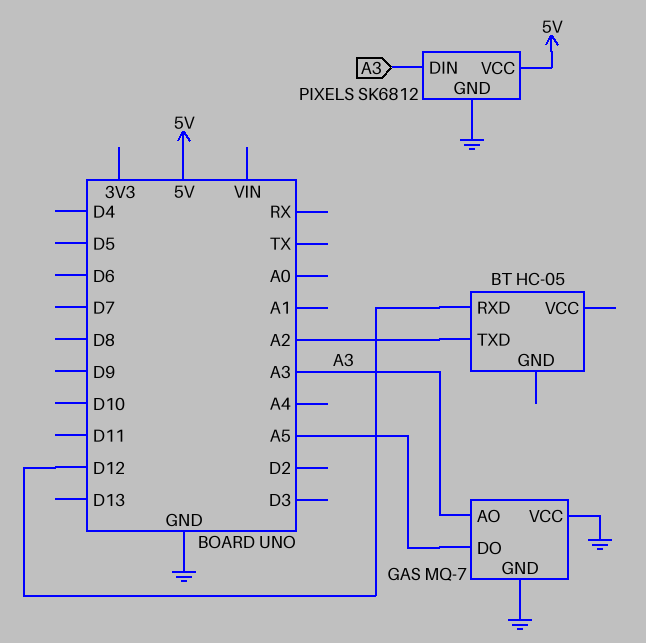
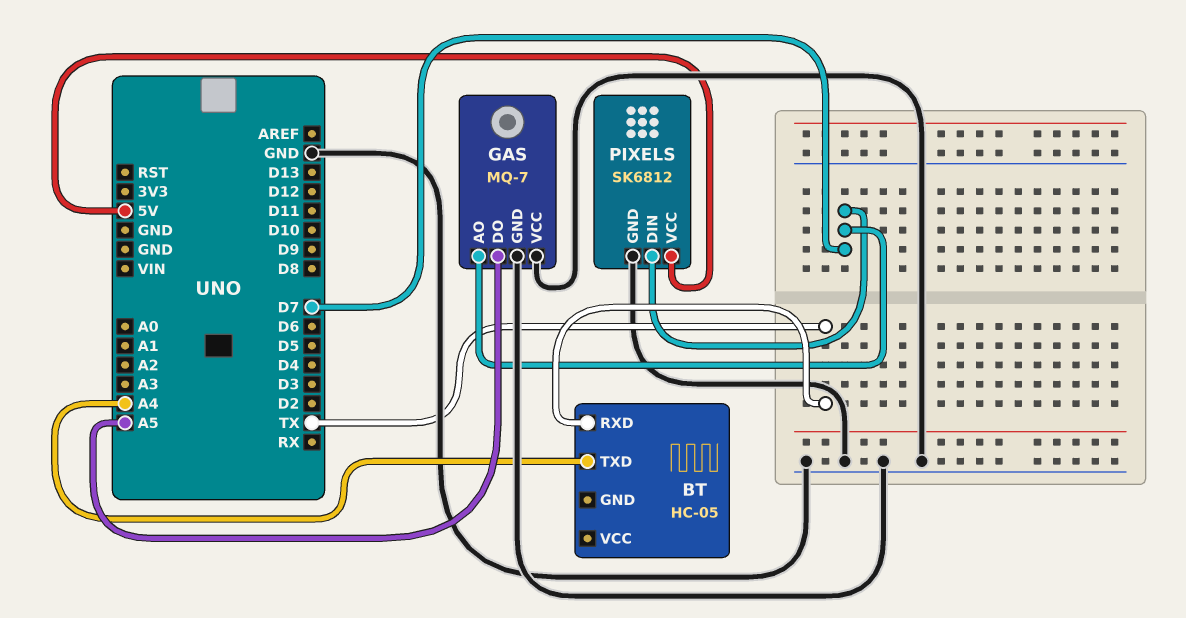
BT pin RXD: D12 -> TX
BT pin TXD: A2 -> A4
GAS pin AO: A3 -> D7
PIXELS pin DIN: A3 -> D7

